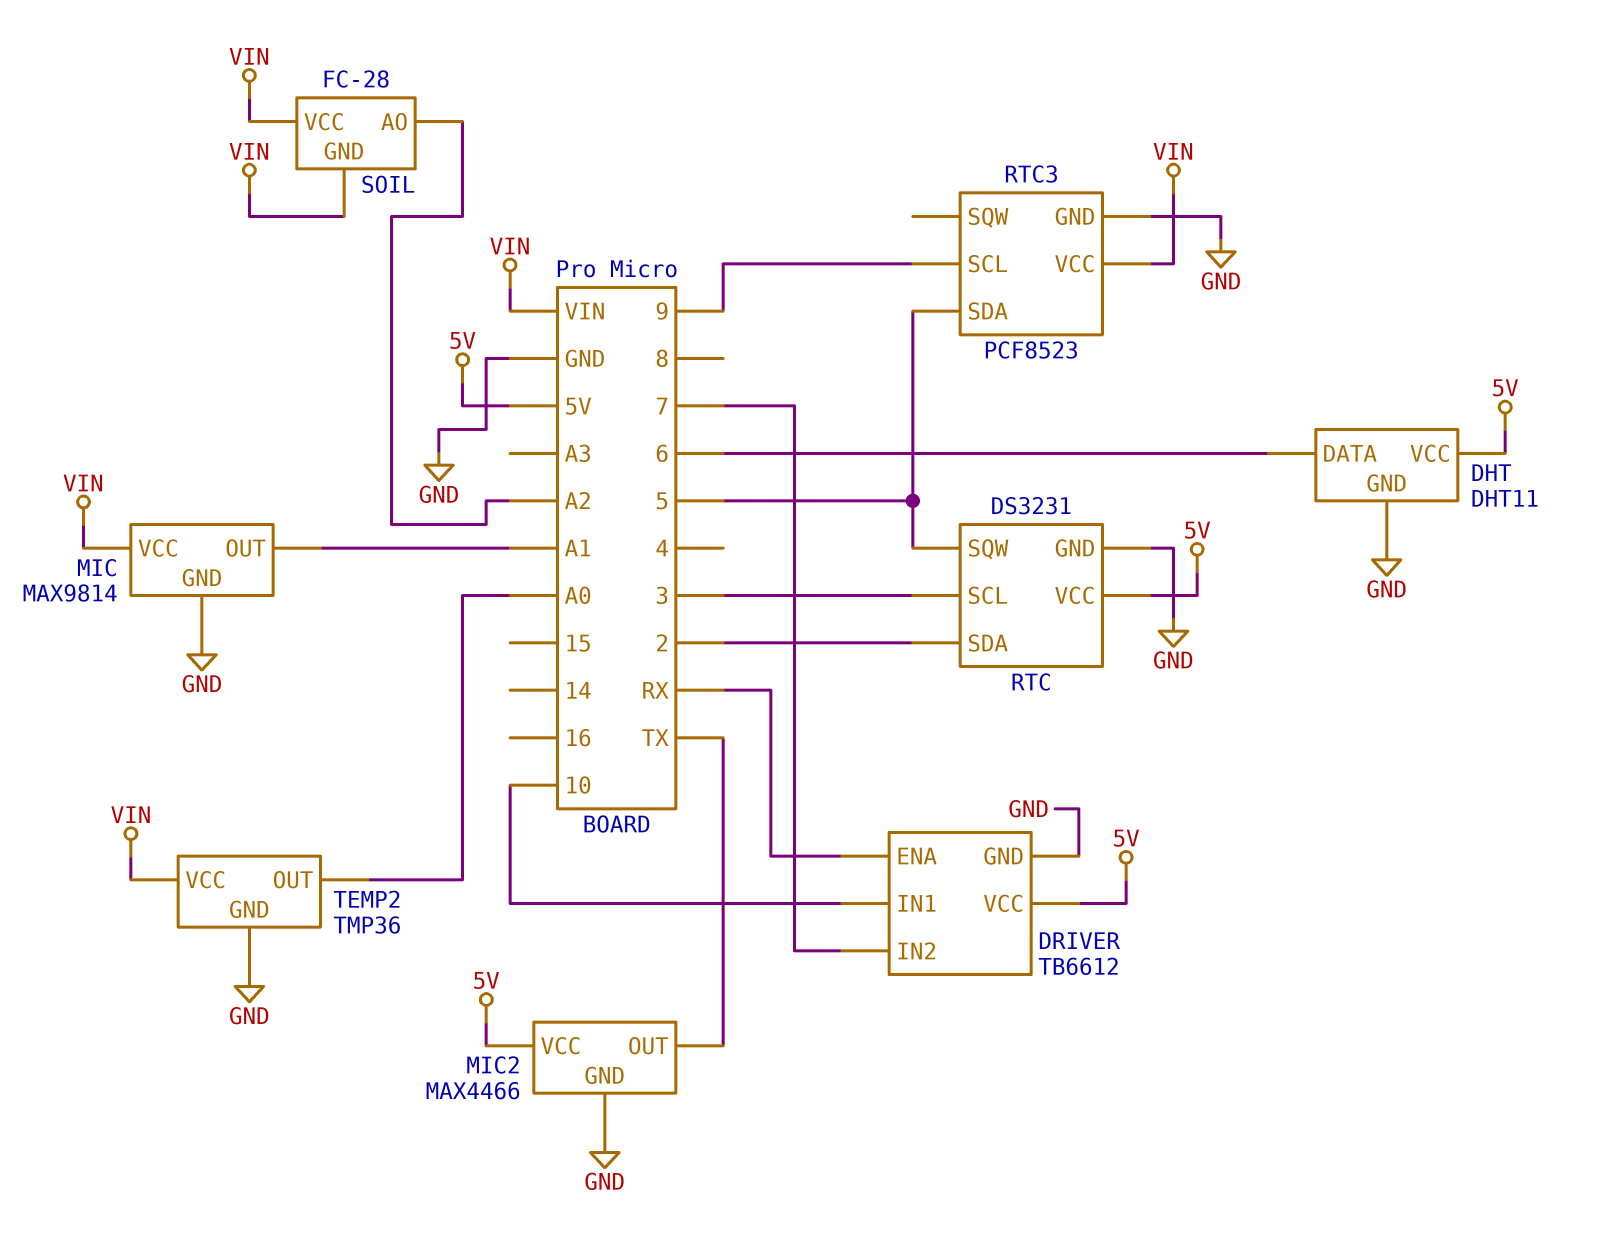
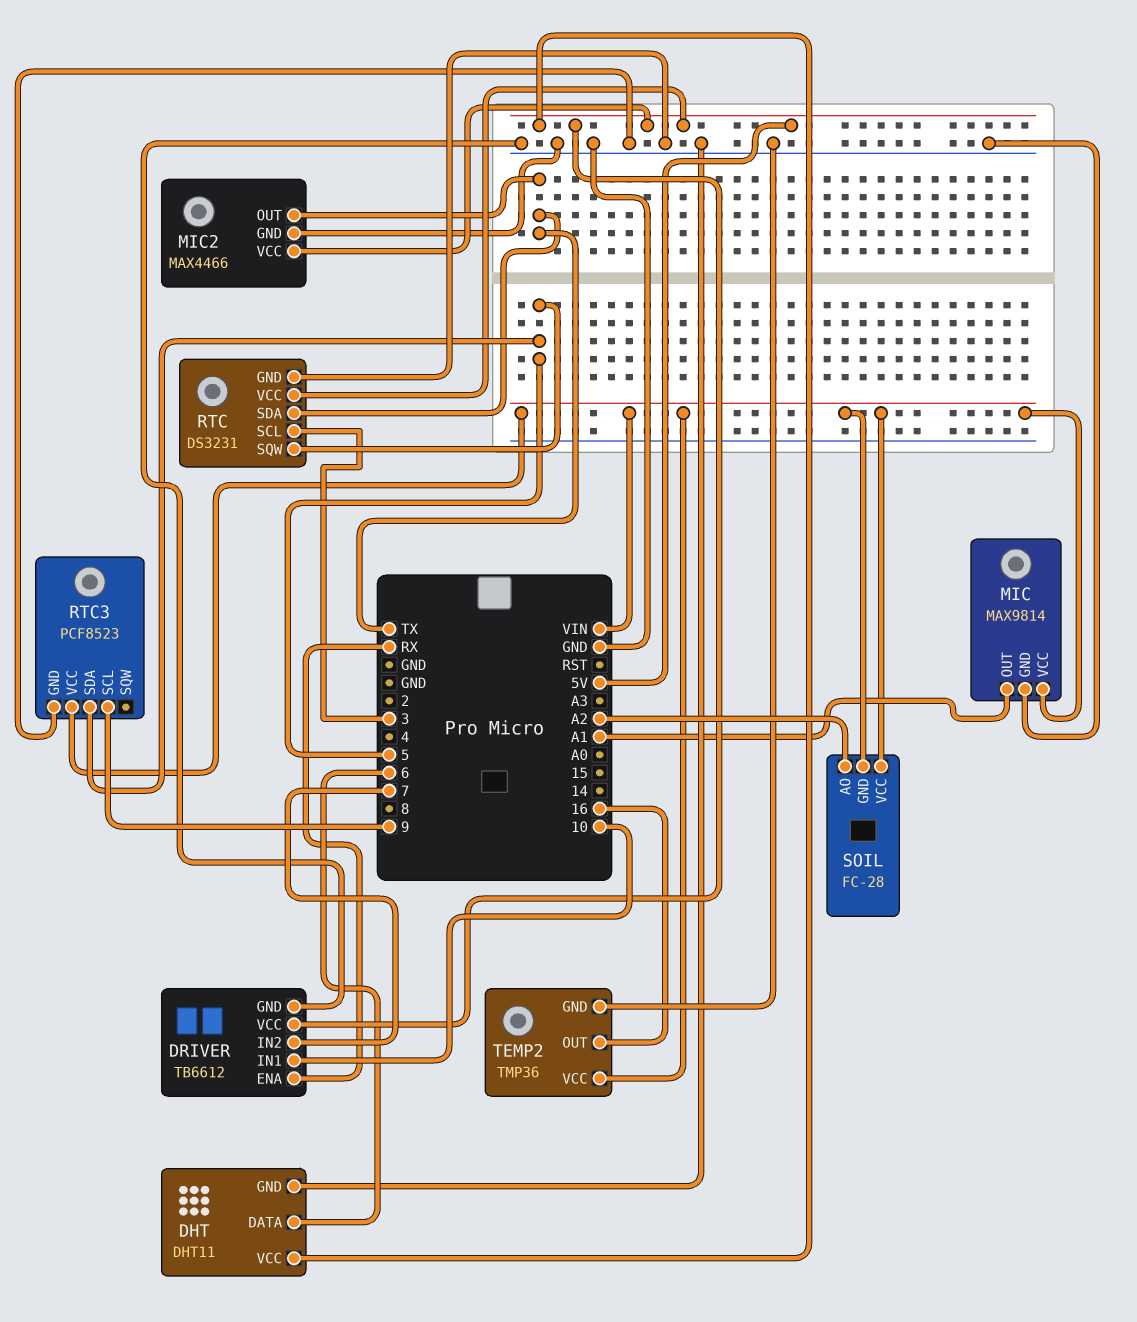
RTC pin SDA: 2 -> TX
TEMP2 pin OUT: A0 -> 16

